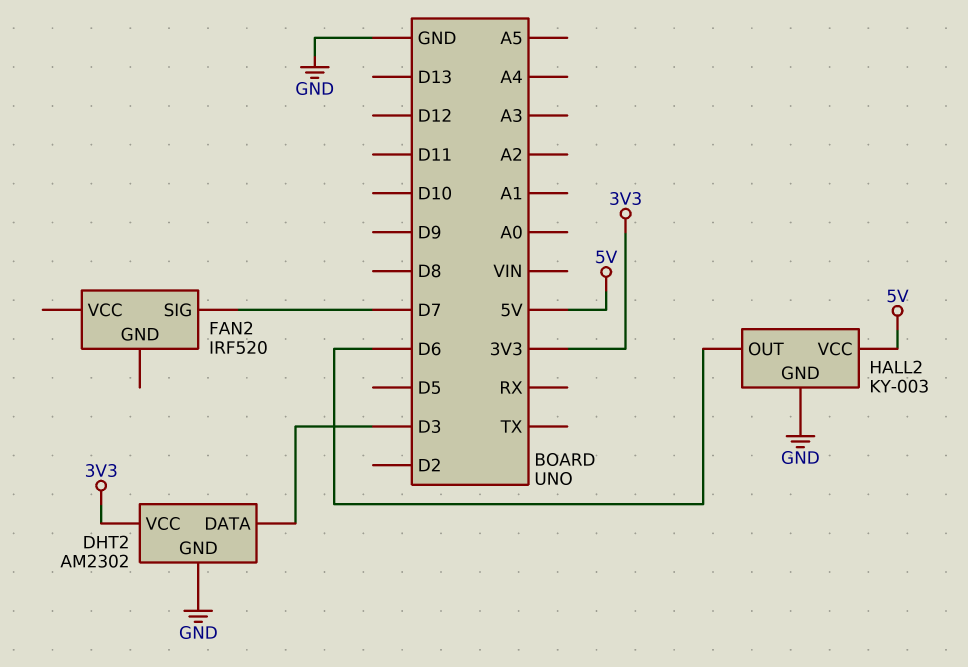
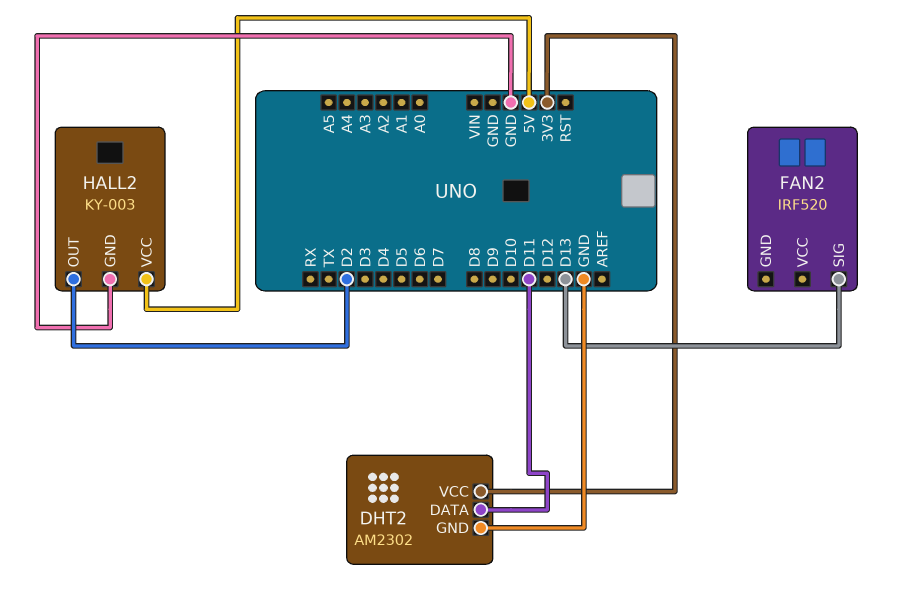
DHT2 pin DATA: D3 -> D11
FAN2 pin SIG: D7 -> D13
HALL2 pin OUT: D6 -> D2

